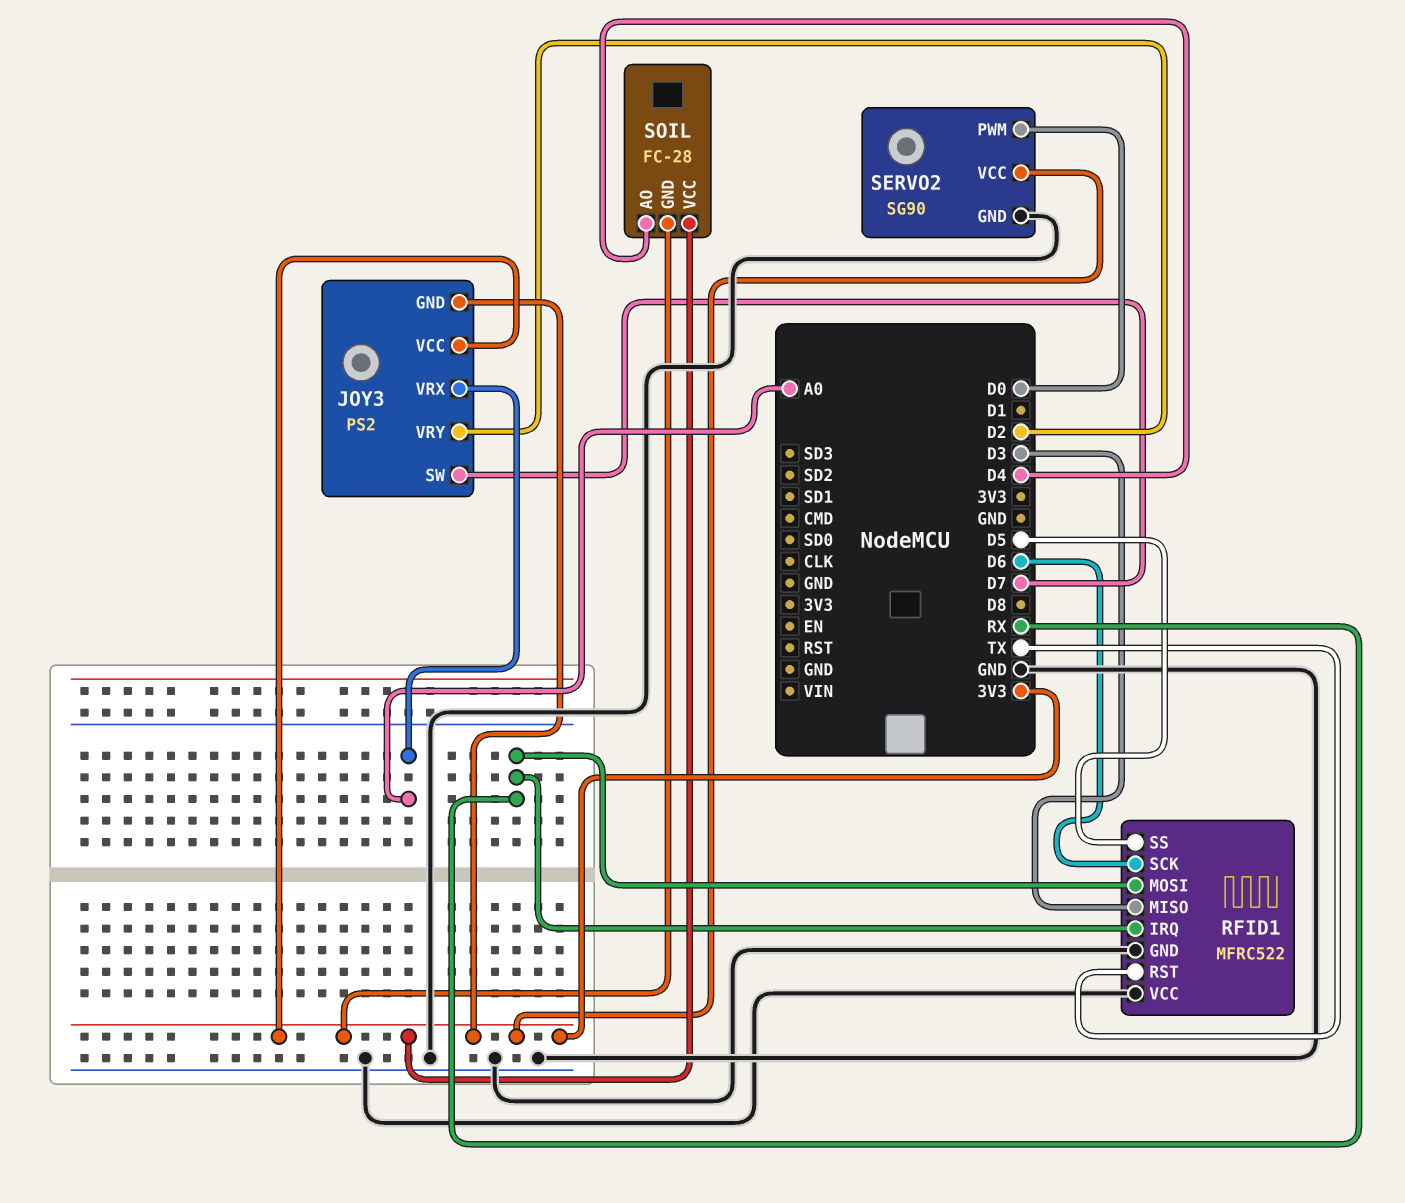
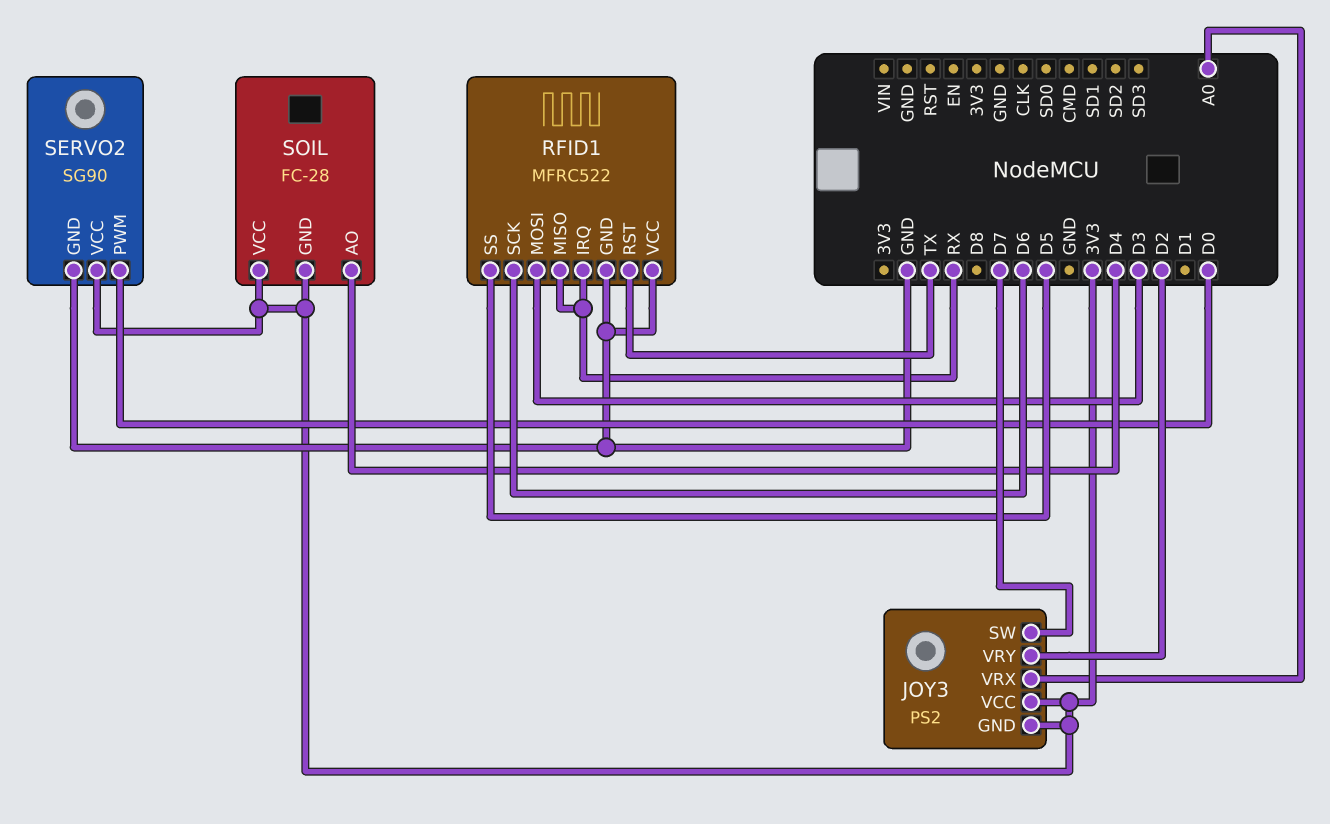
RFID1 pin MISO: D3 -> RX
RFID1 pin MOSI: RX -> D3

